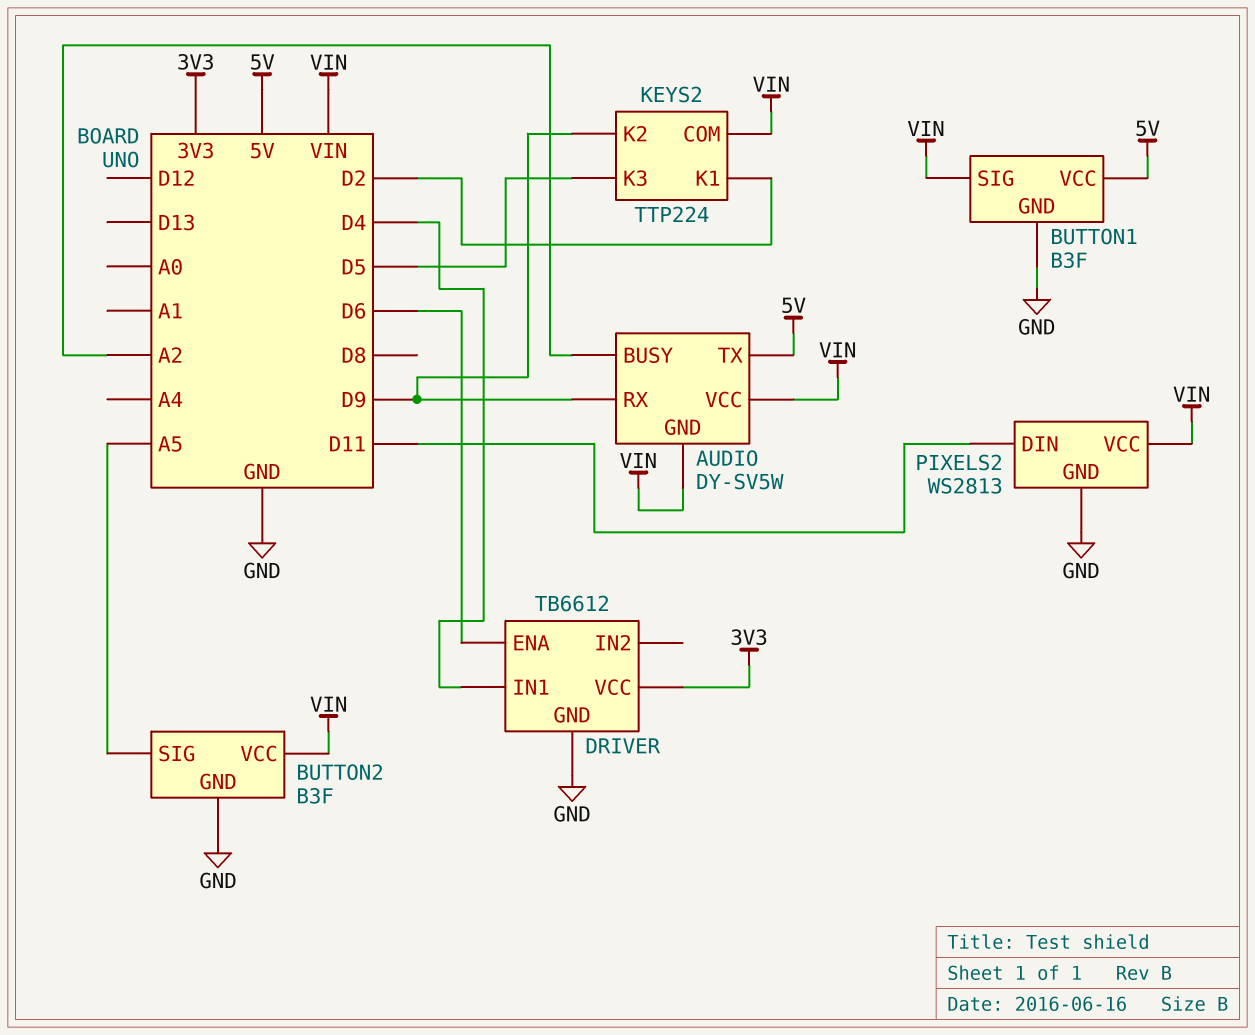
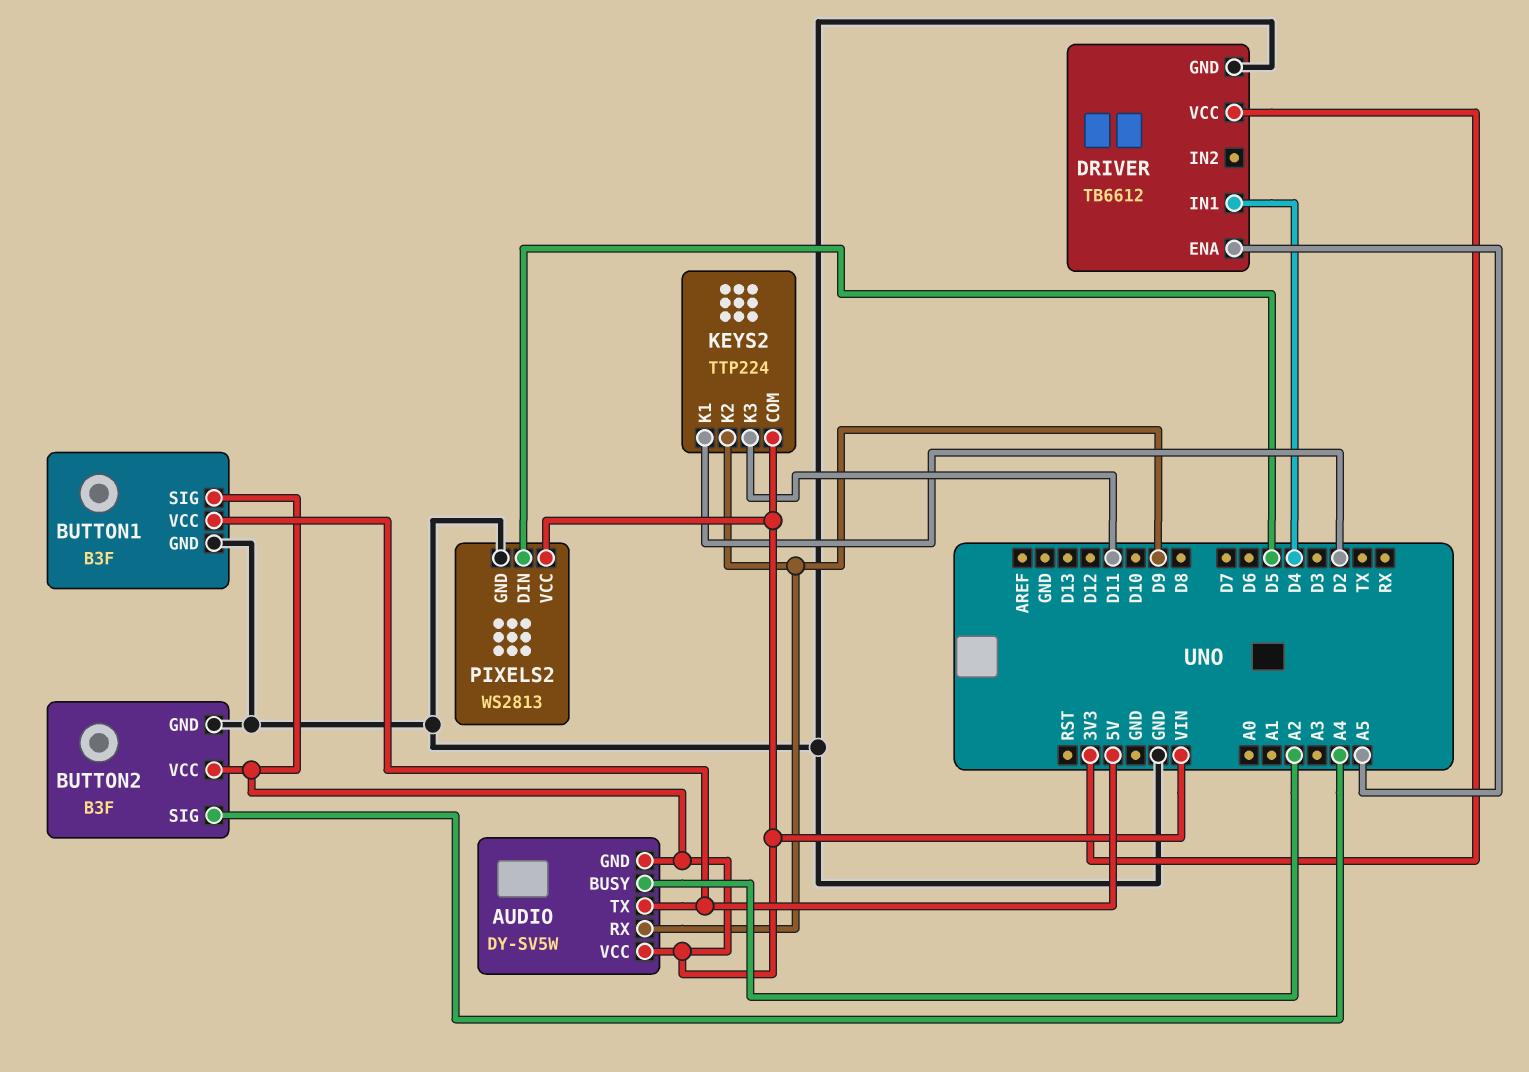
BUTTON2 pin SIG: A5 -> A4
DRIVER pin ENA: D6 -> A5
KEYS2 pin K3: D5 -> D11
PIXELS2 pin DIN: D11 -> D5

